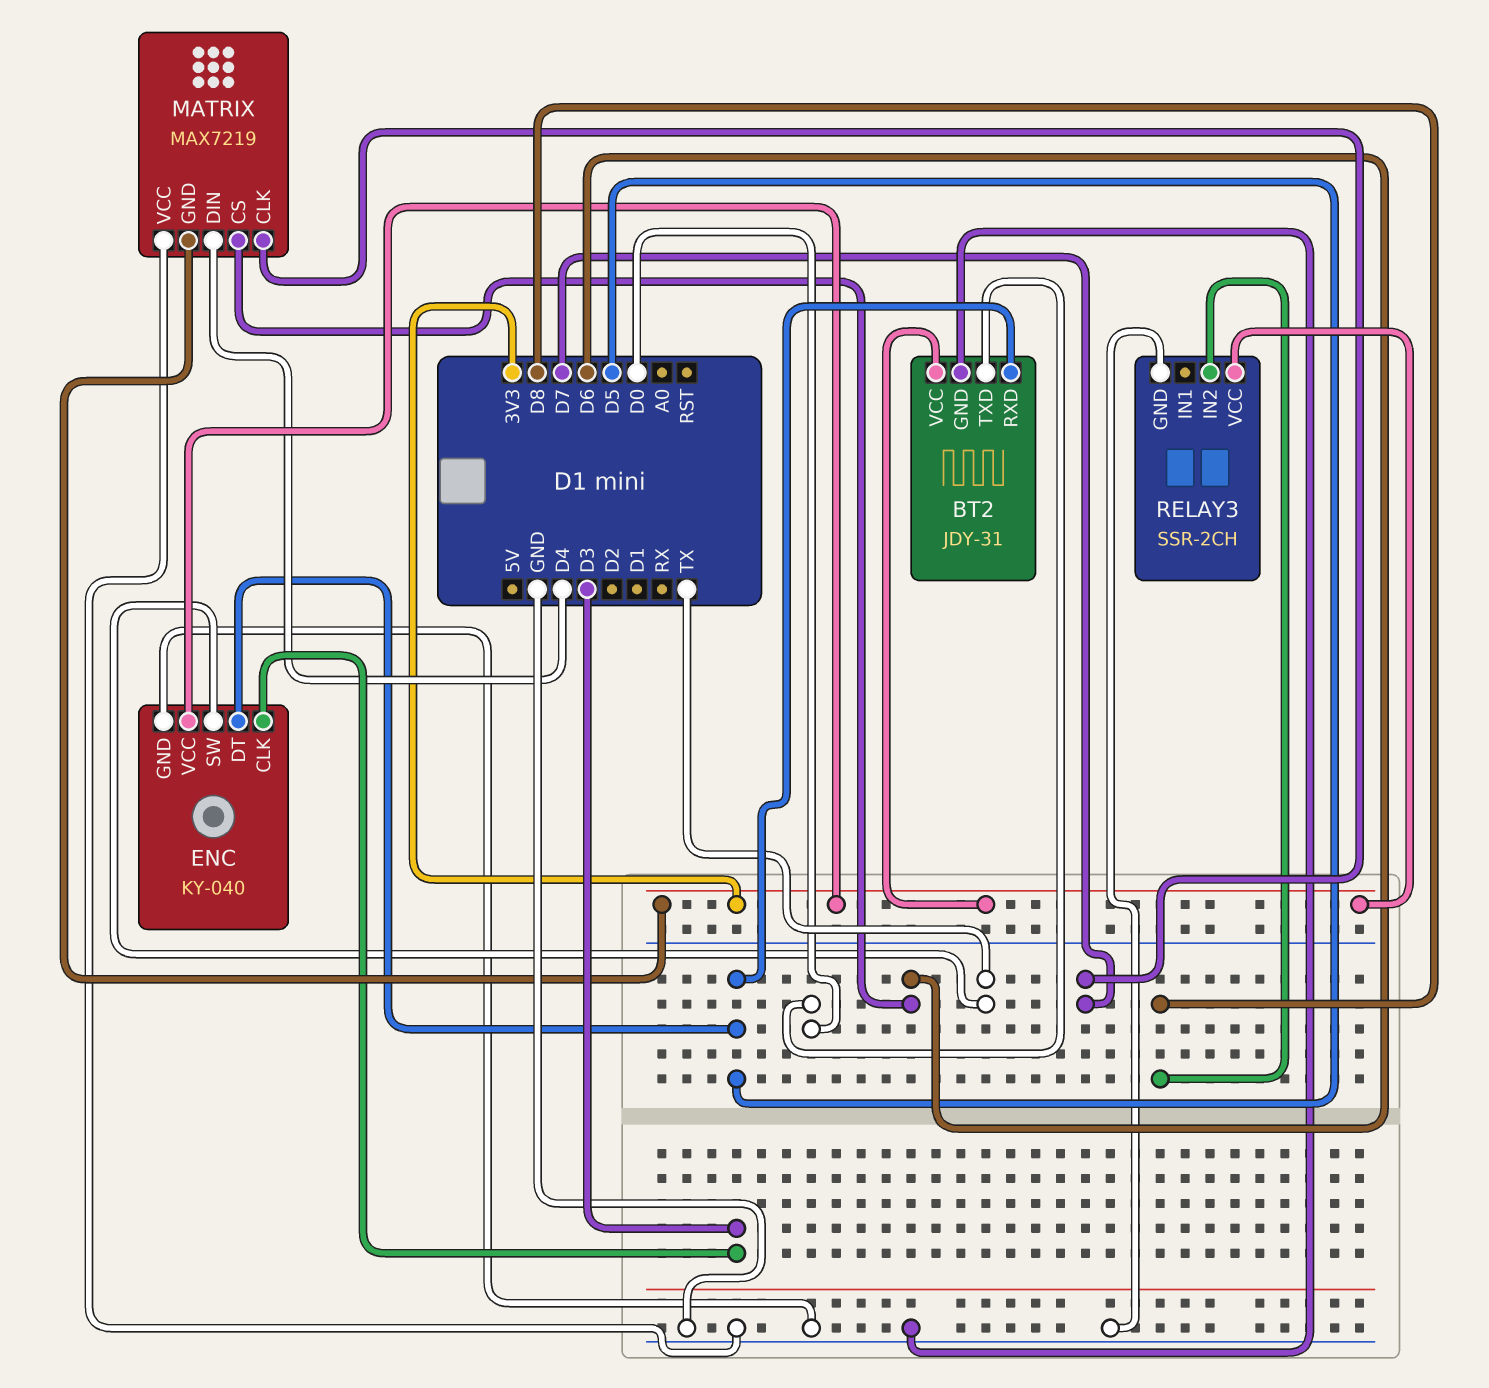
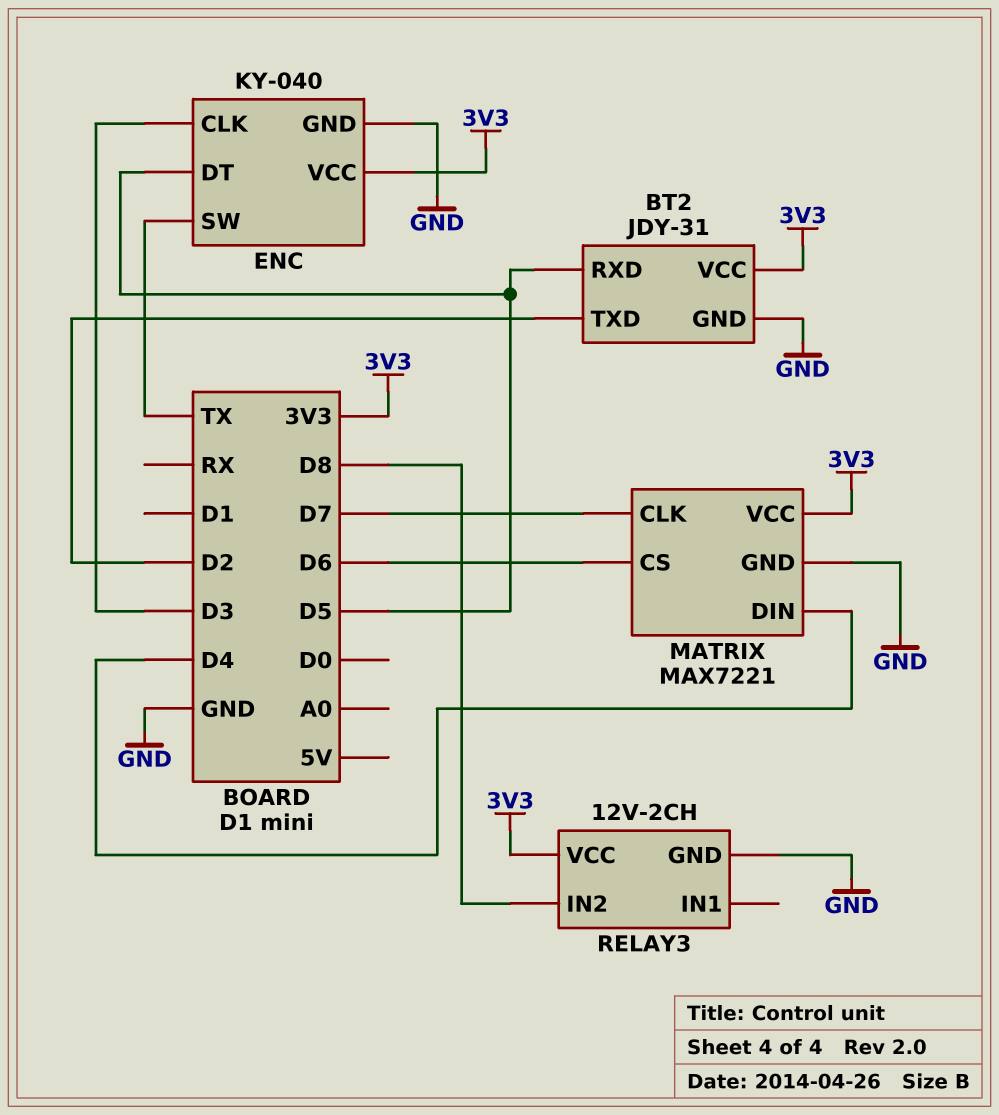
BT2 pin TXD: D0 -> D2
MATRIX: MAX7219 -> MAX7221
MATRIX pin GND: 3V3 -> GND
MATRIX pin VCC: GND -> 3V3
RELAY3: SSR-2CH -> 12V-2CH

